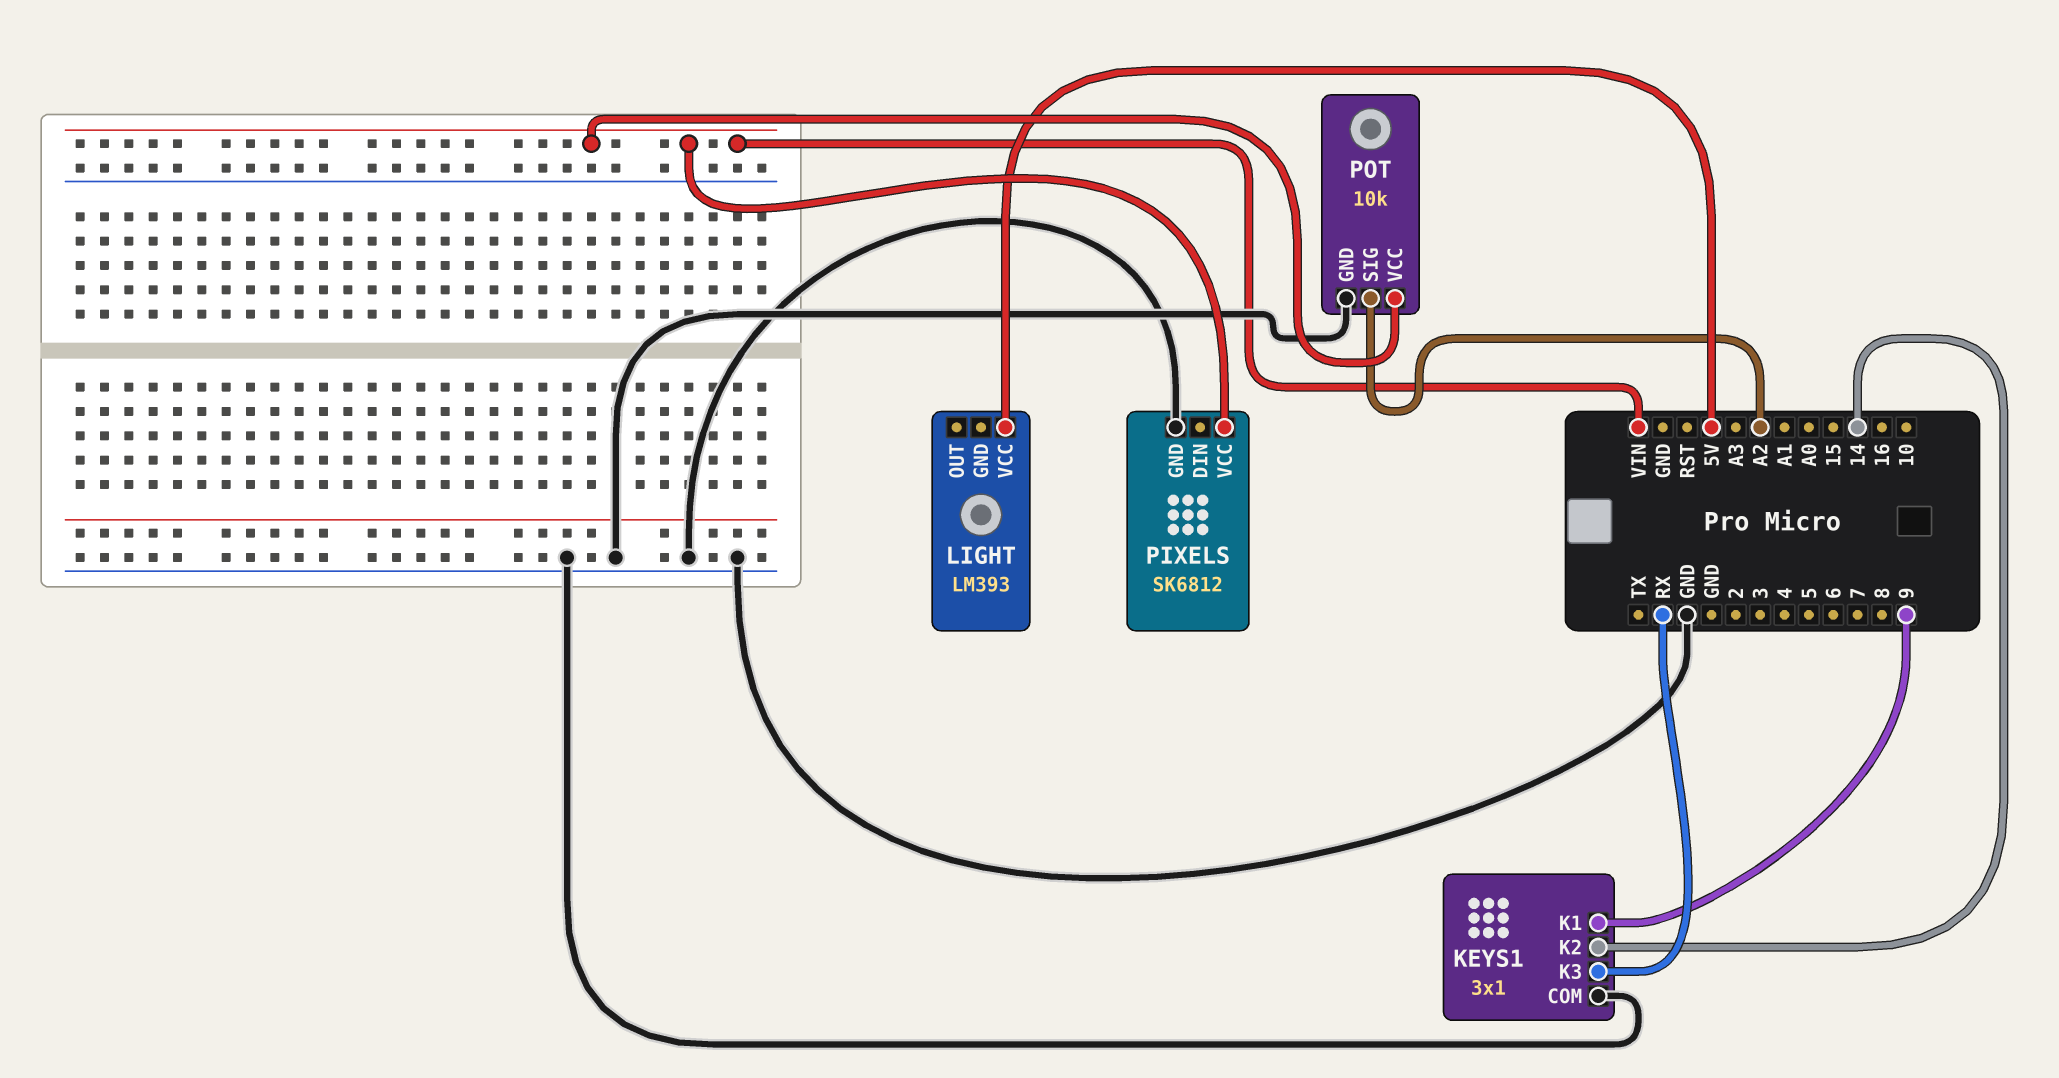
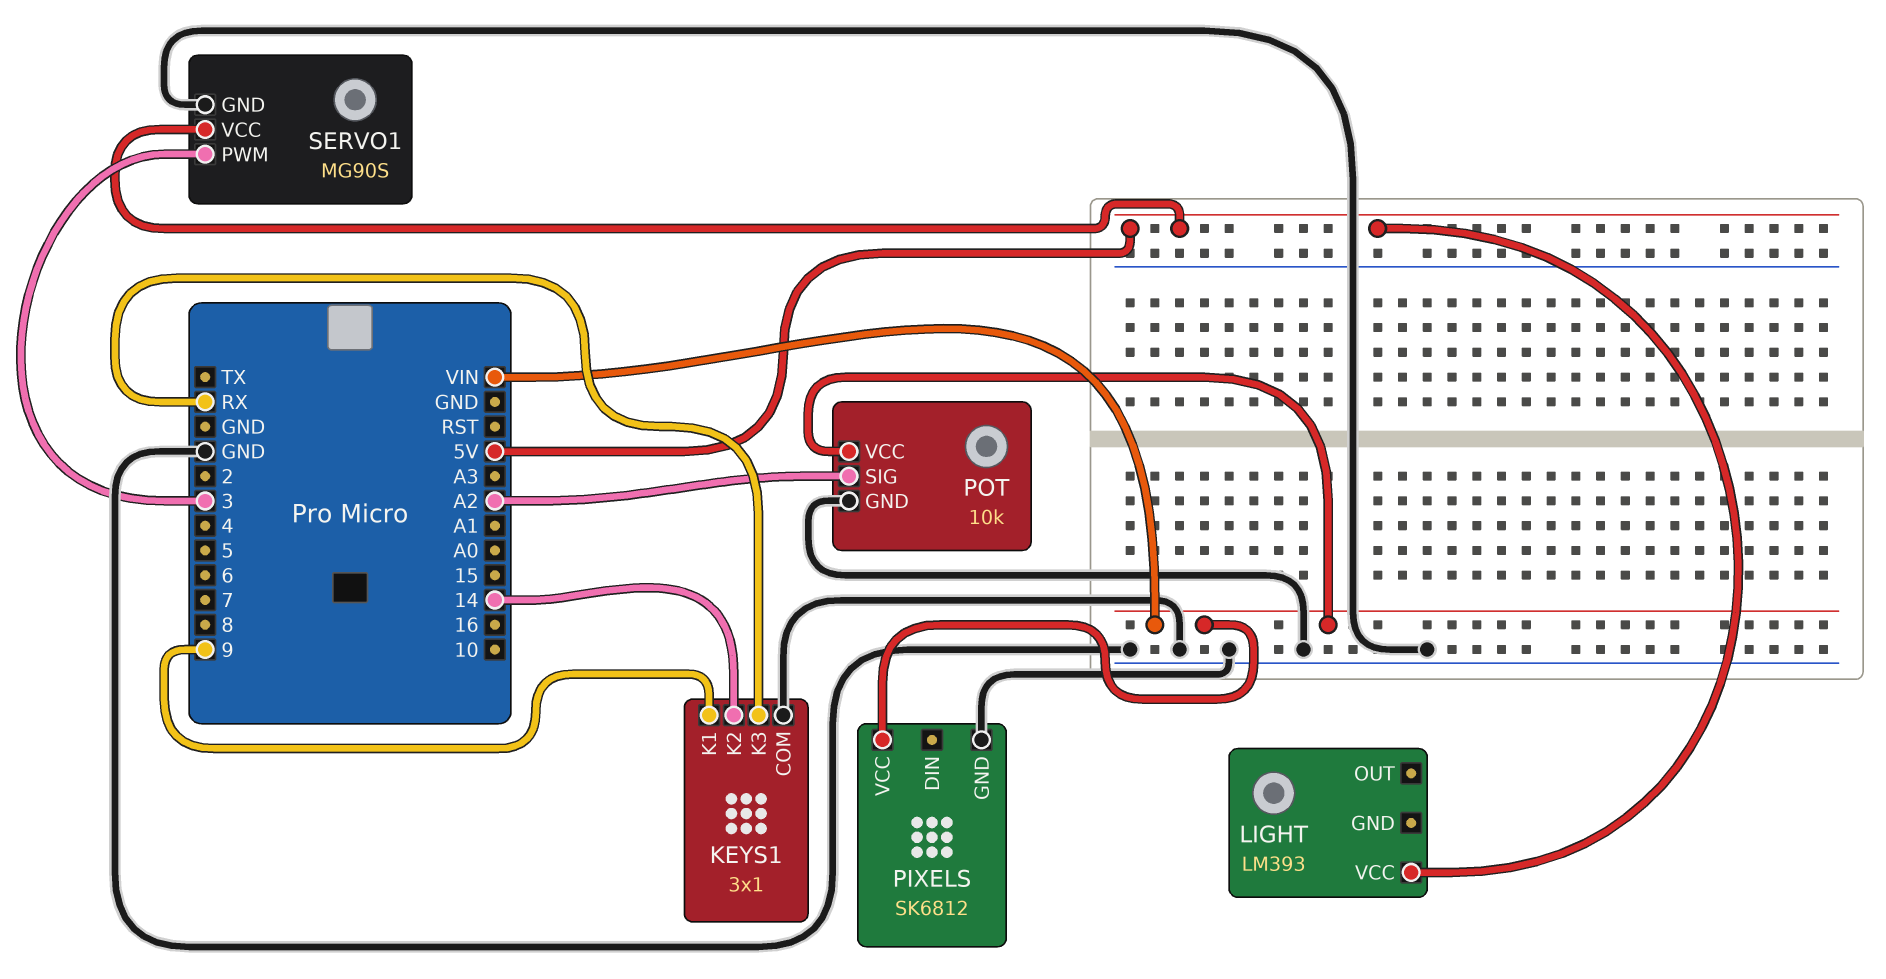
SERVO1: none -> MG90S
SERVO1 pin GND: none -> GND
SERVO1 pin PWM: none -> 3
SERVO1 pin VCC: none -> 5V

